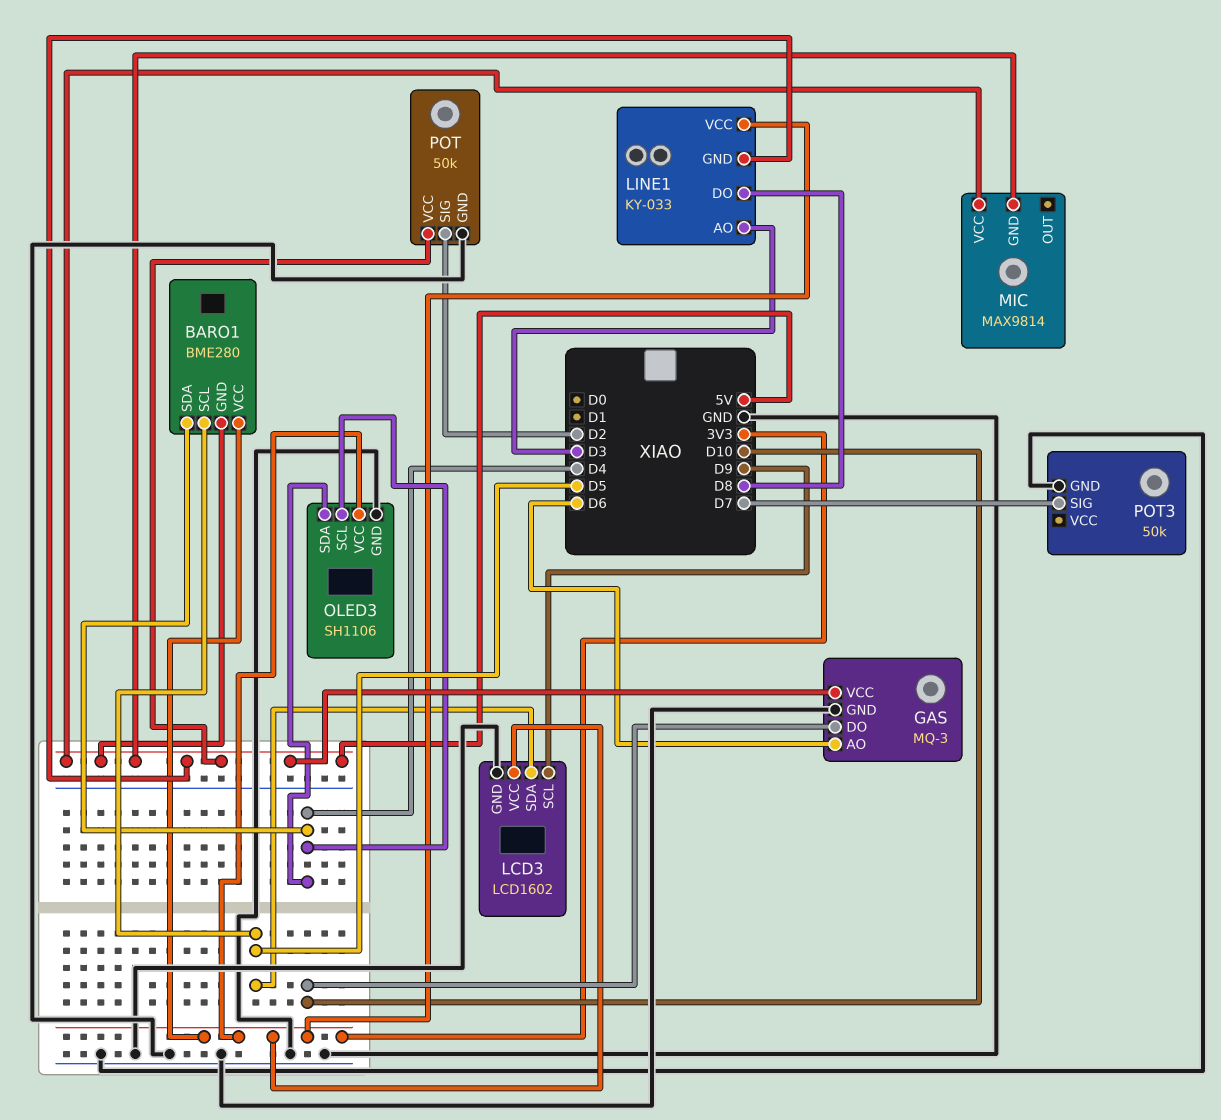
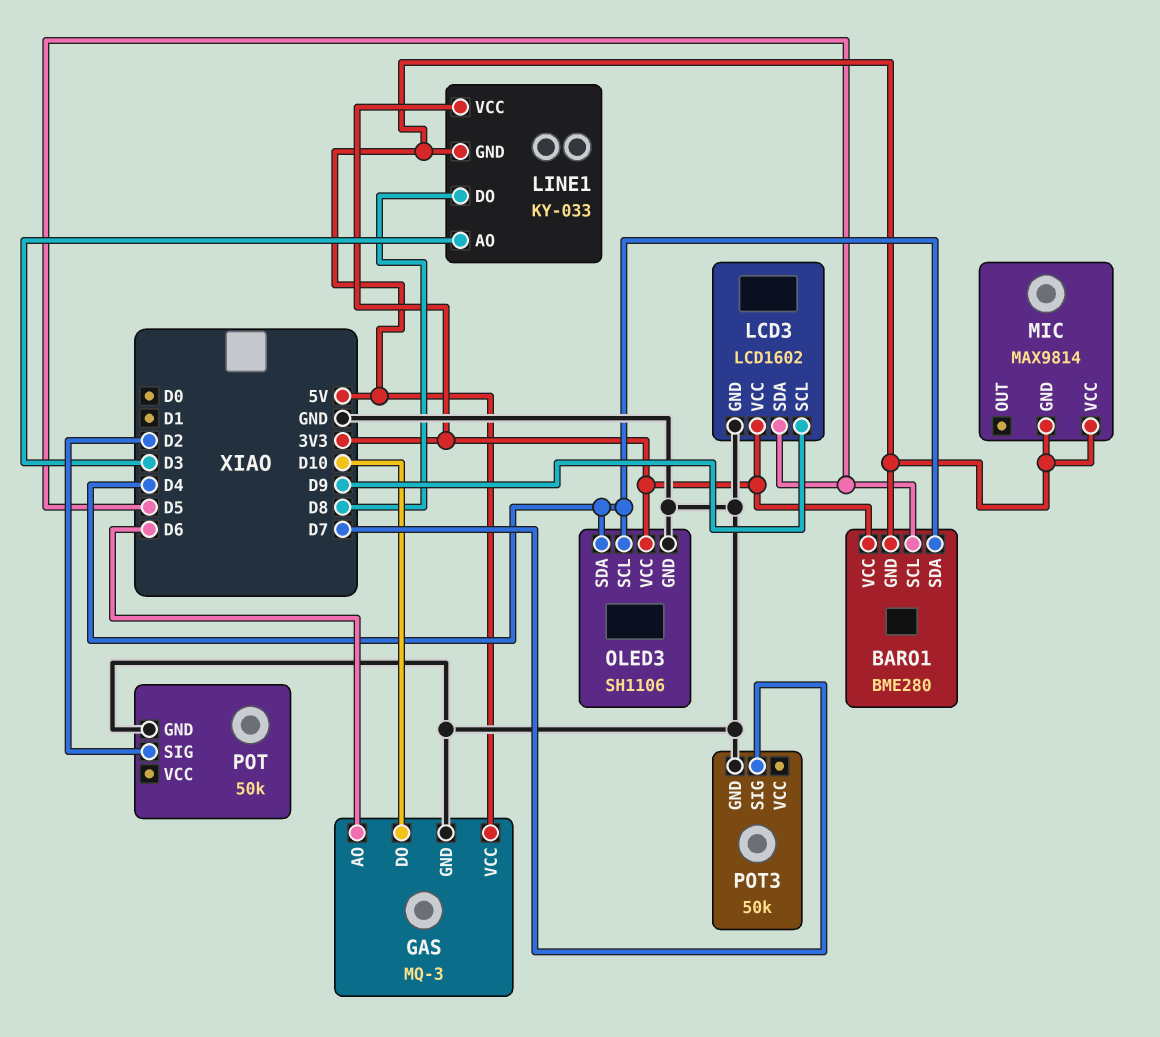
POT pin VCC: 5V -> none

